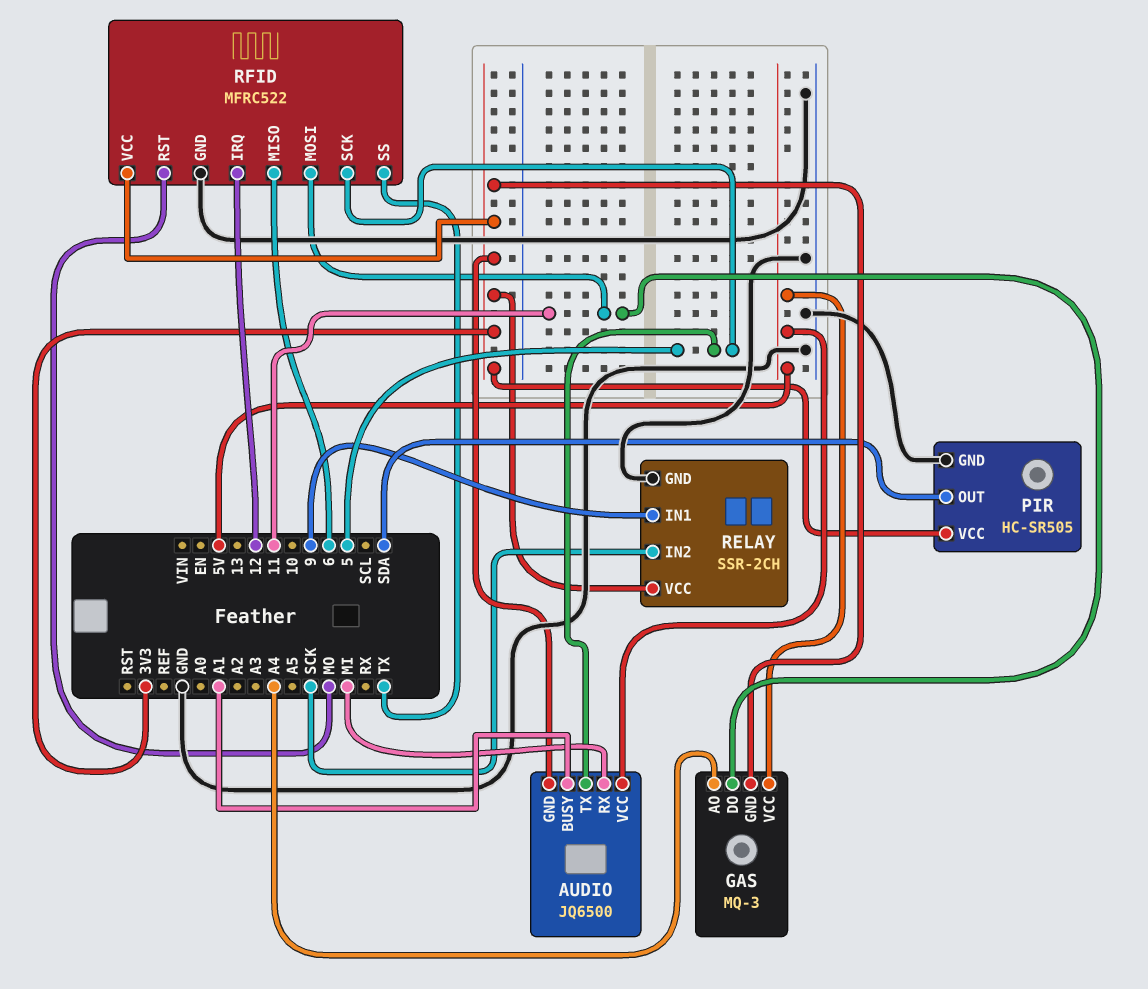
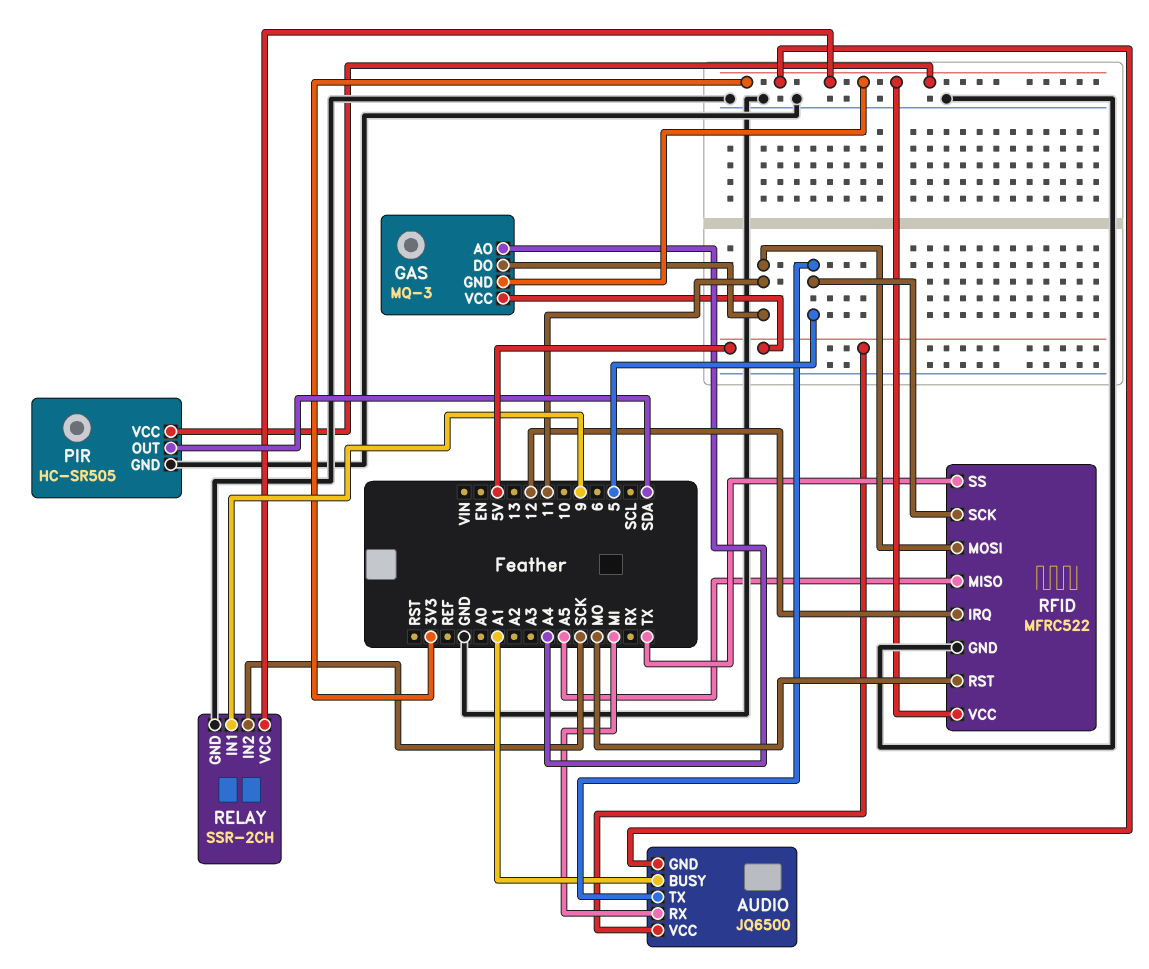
RFID pin MISO: 6 -> A5

